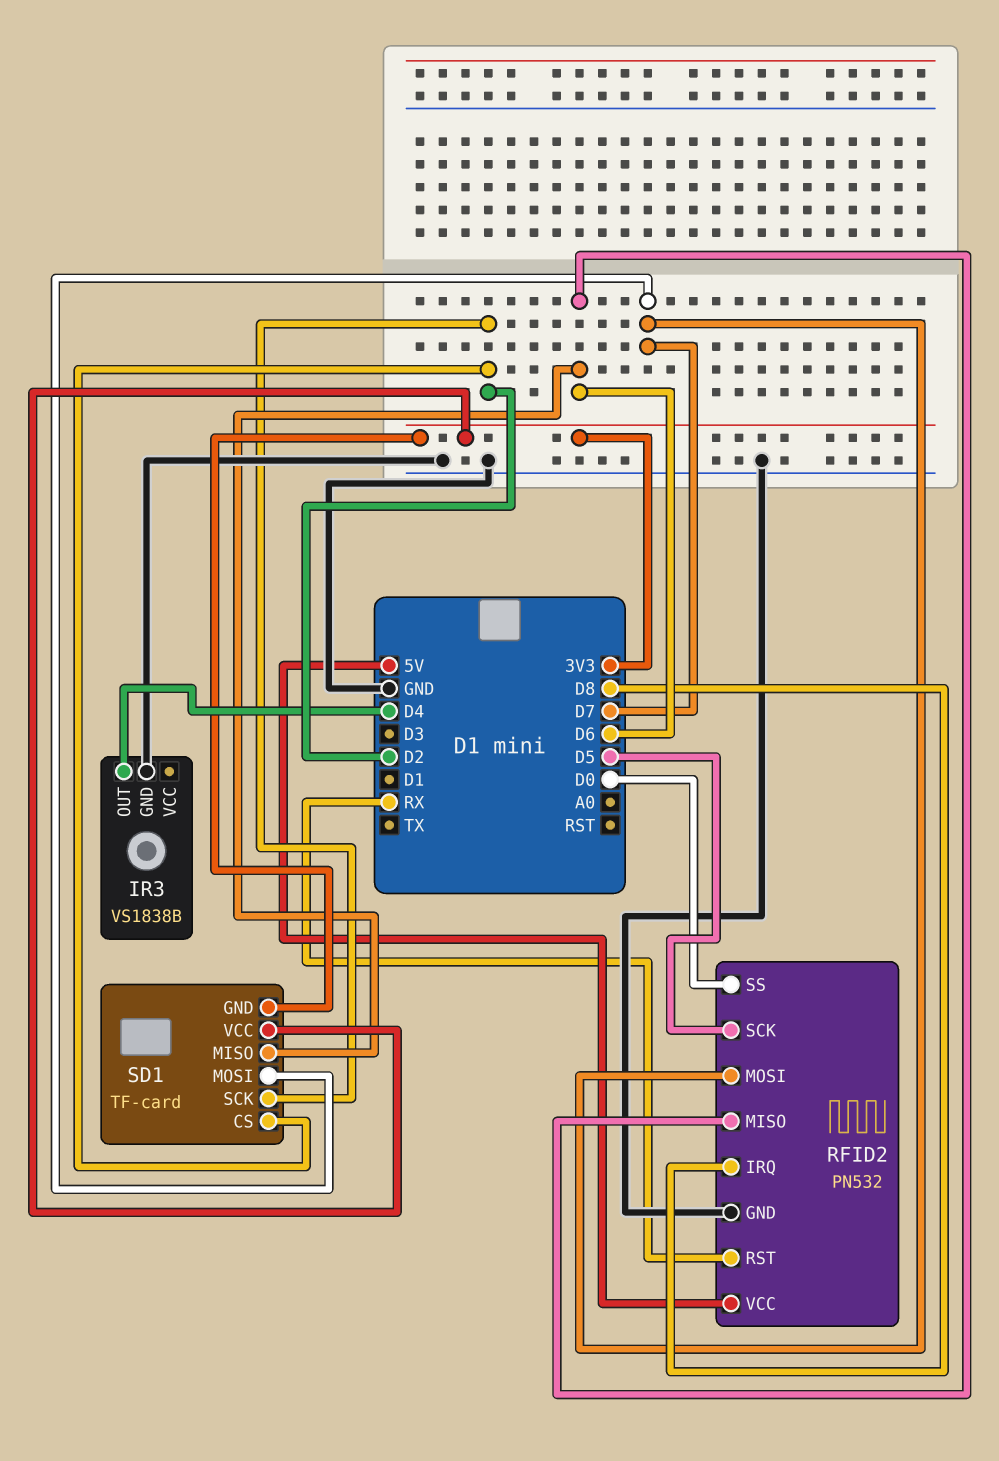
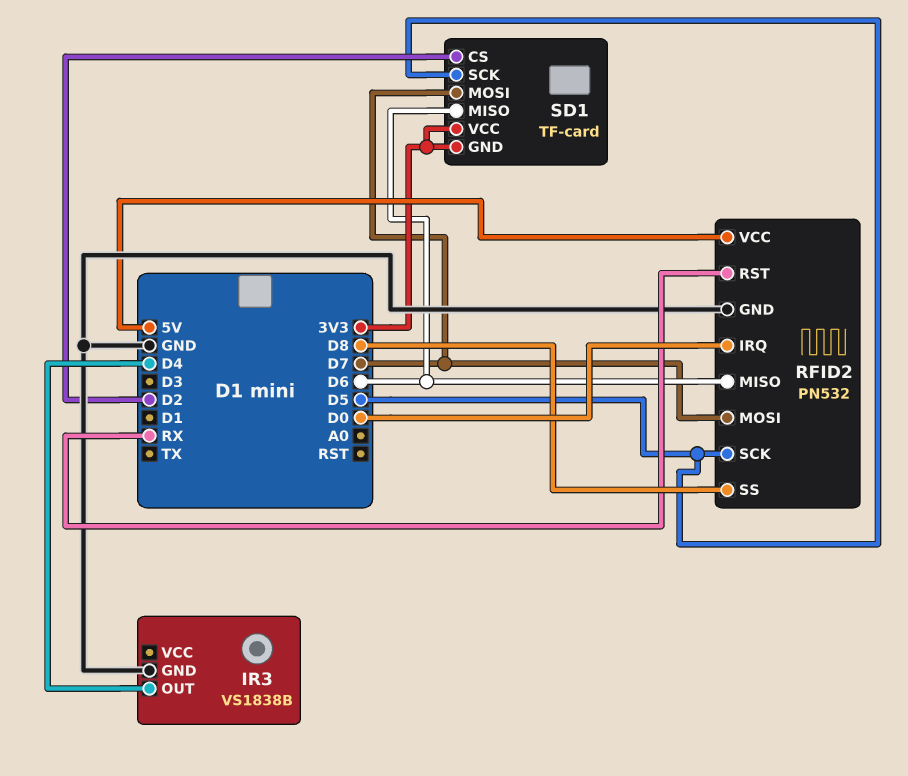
RFID2 pin IRQ: D8 -> D0
RFID2 pin SS: D0 -> D8
SD1 pin SCK: D2 -> D5

